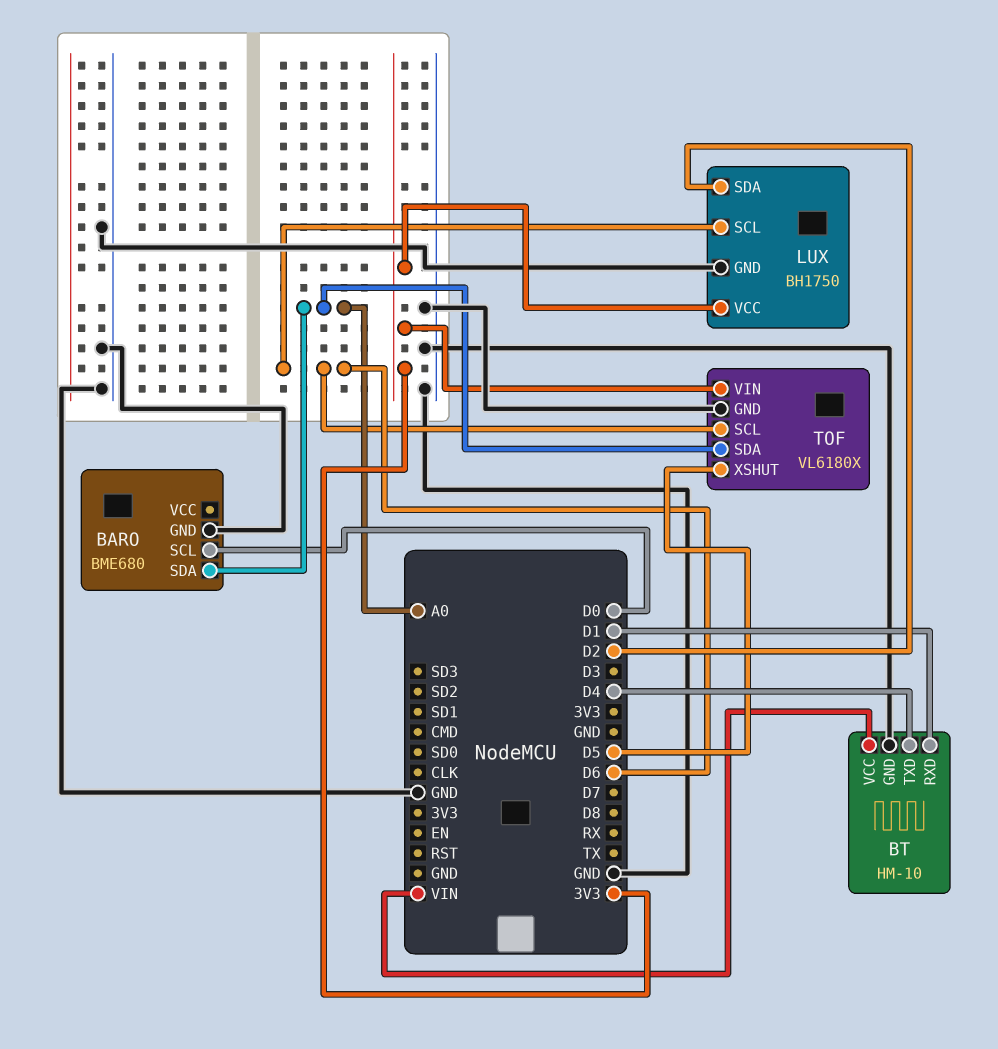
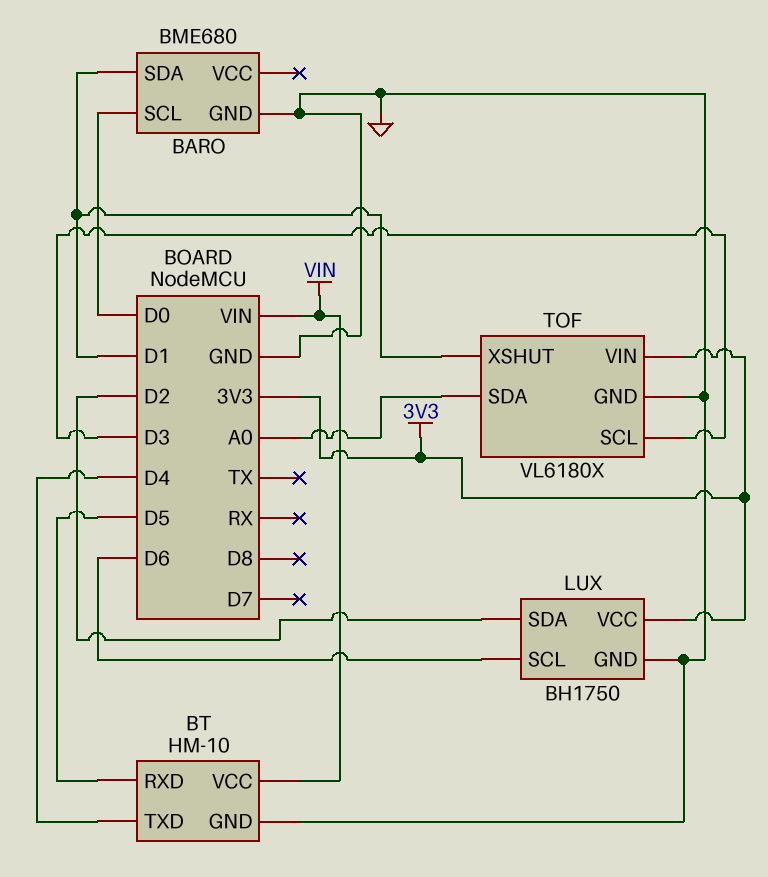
BARO pin SDA: A0 -> D1
BT pin RXD: D1 -> D5
TOF pin SCL: D6 -> D3
TOF pin XSHUT: D5 -> D1

